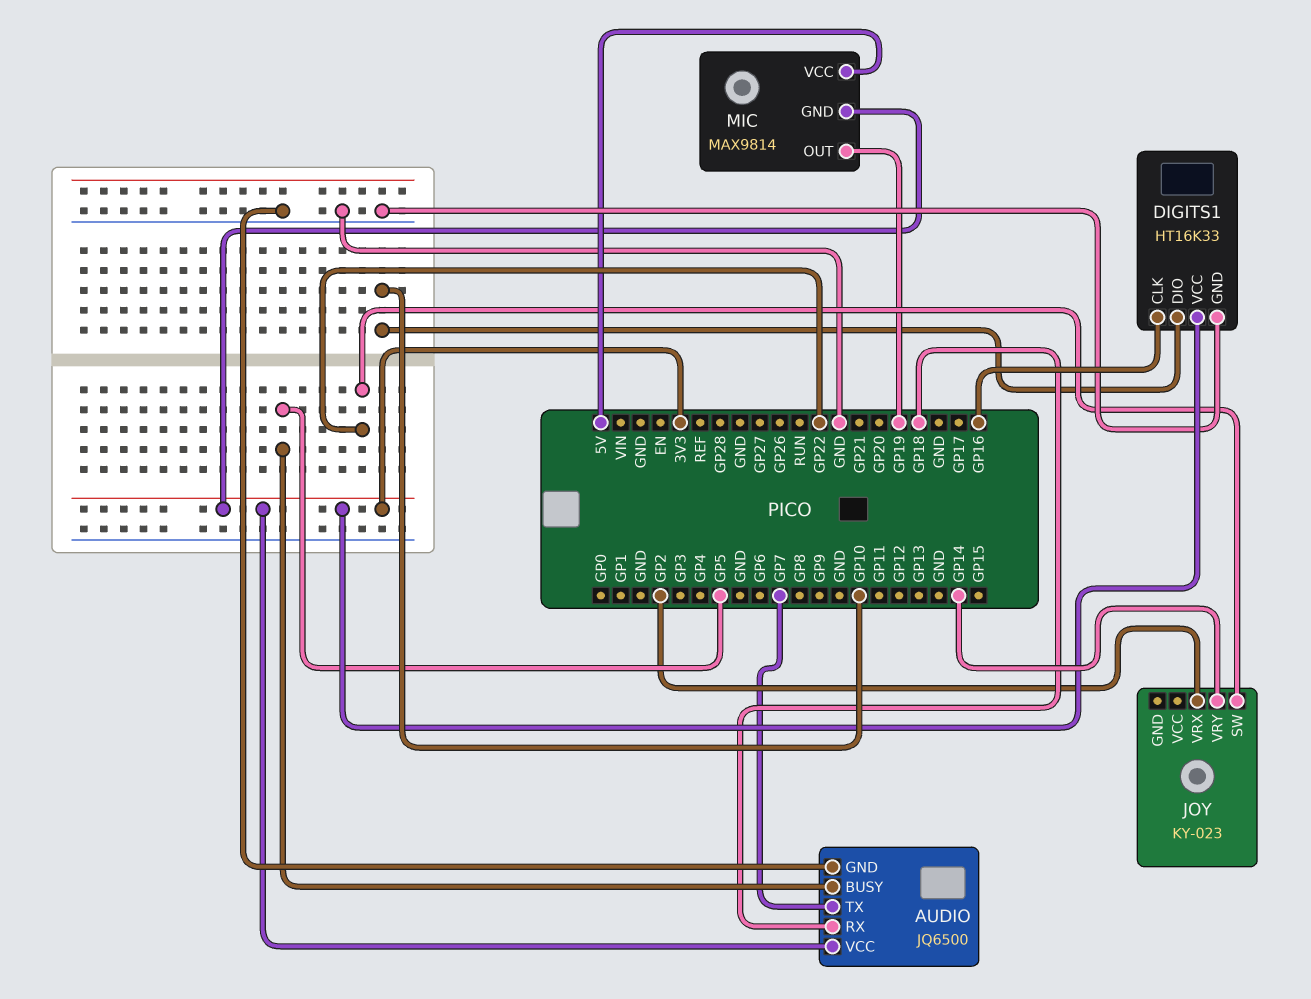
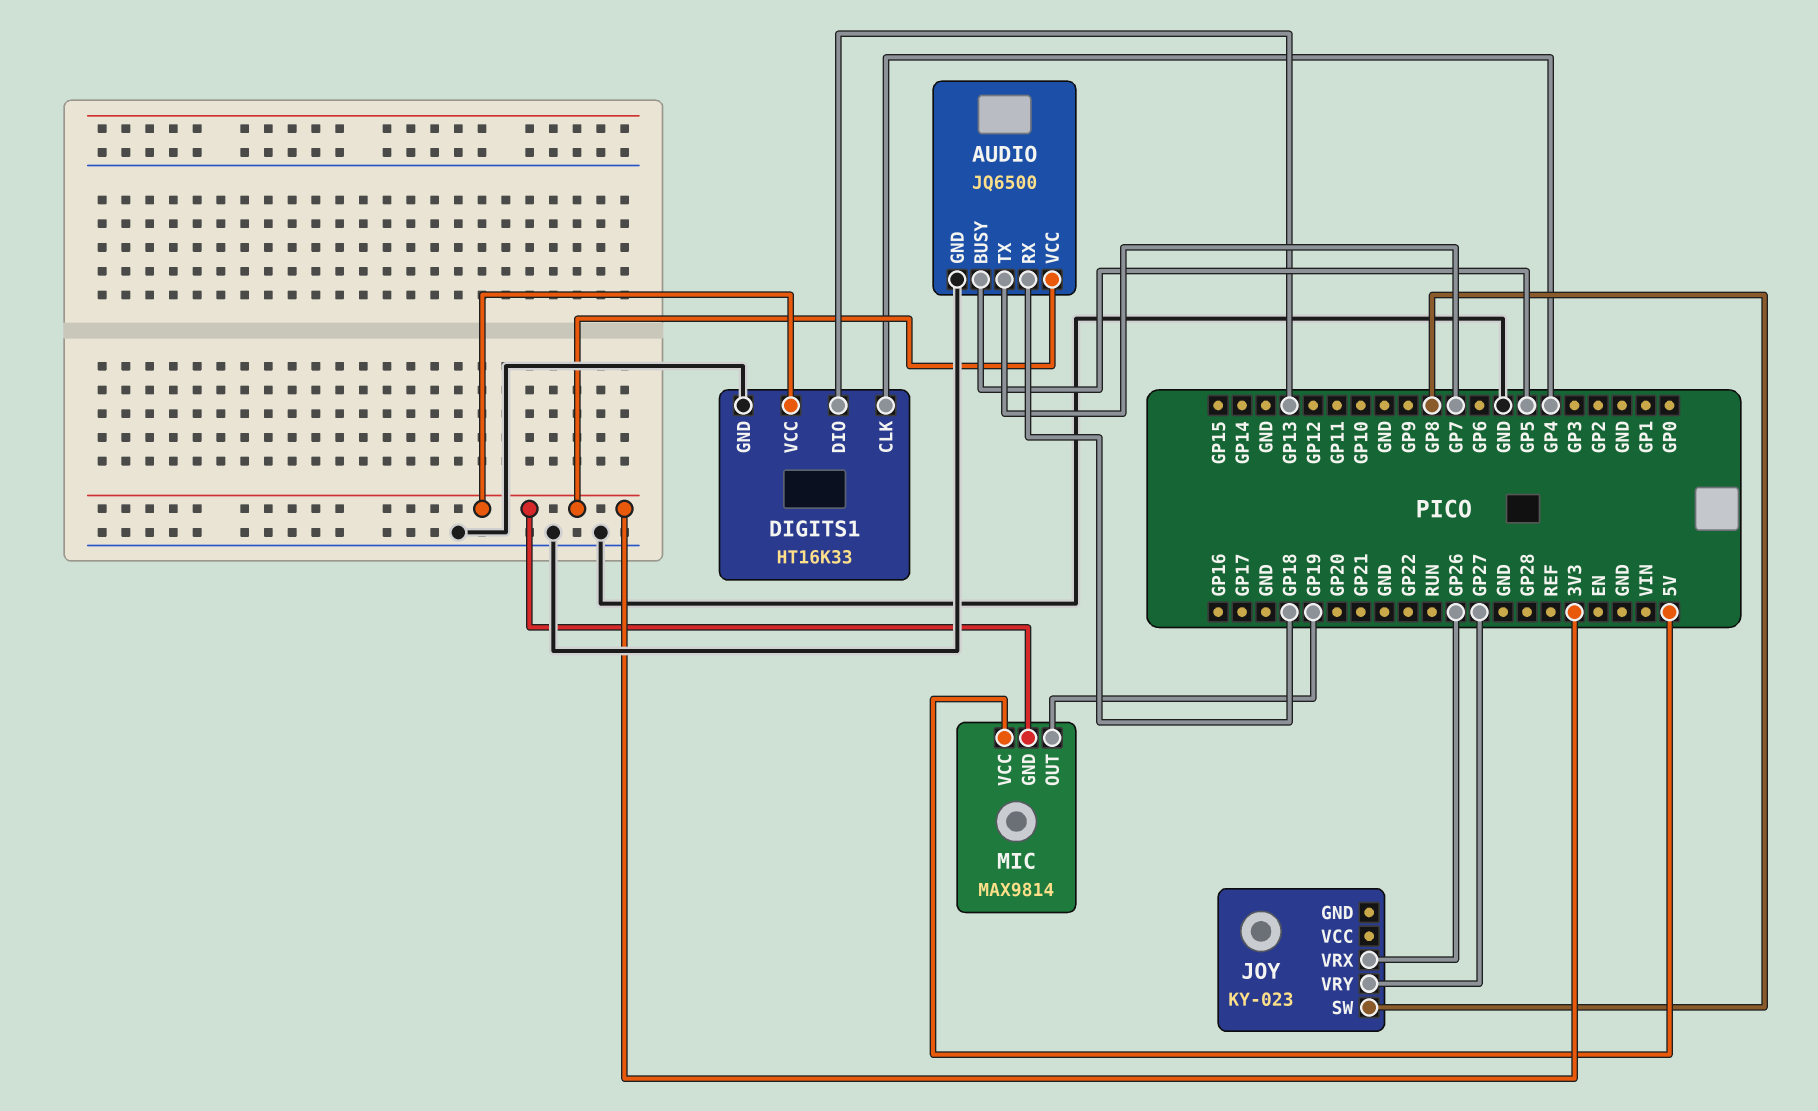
DIGITS1 pin CLK: GP16 -> GP4
DIGITS1 pin DIO: GP10 -> GP13
JOY pin SW: GP22 -> GP8
JOY pin VRX: GP2 -> GP26
JOY pin VRY: GP14 -> GP27

